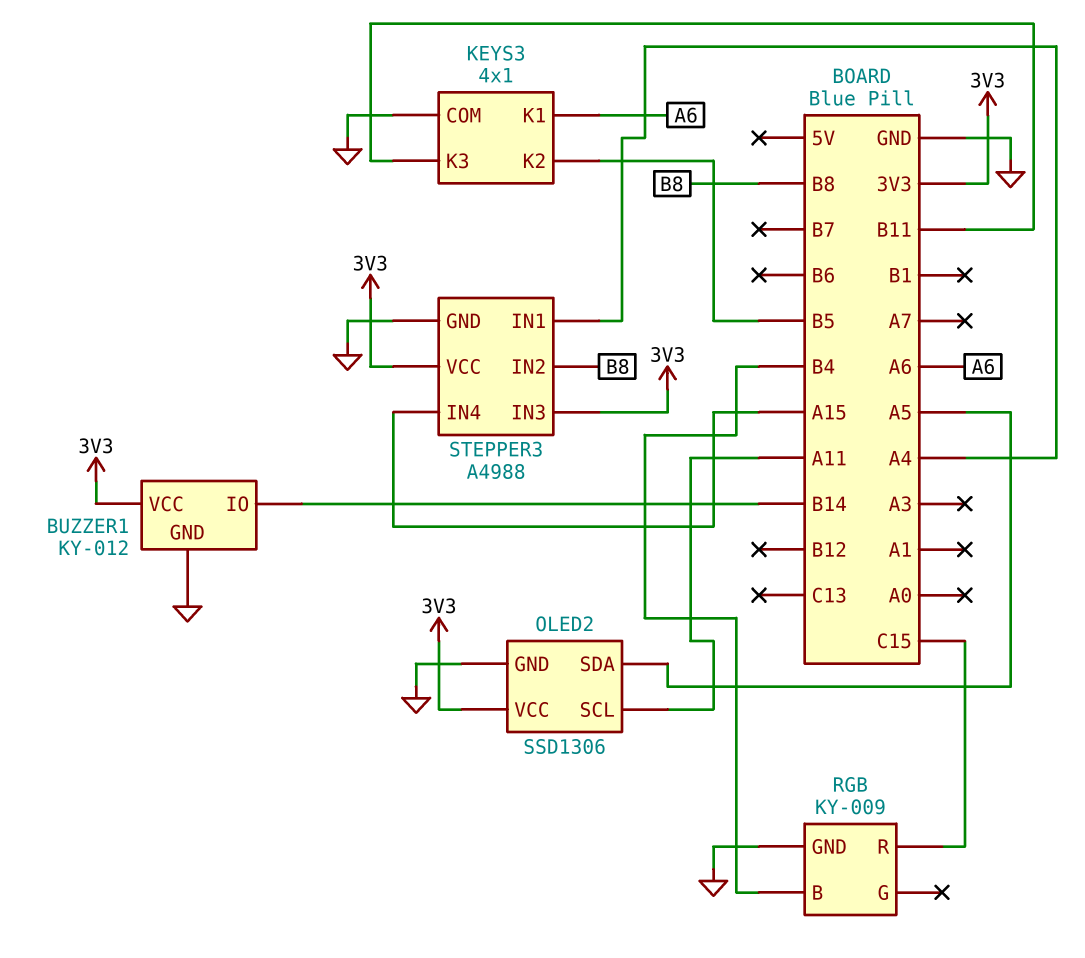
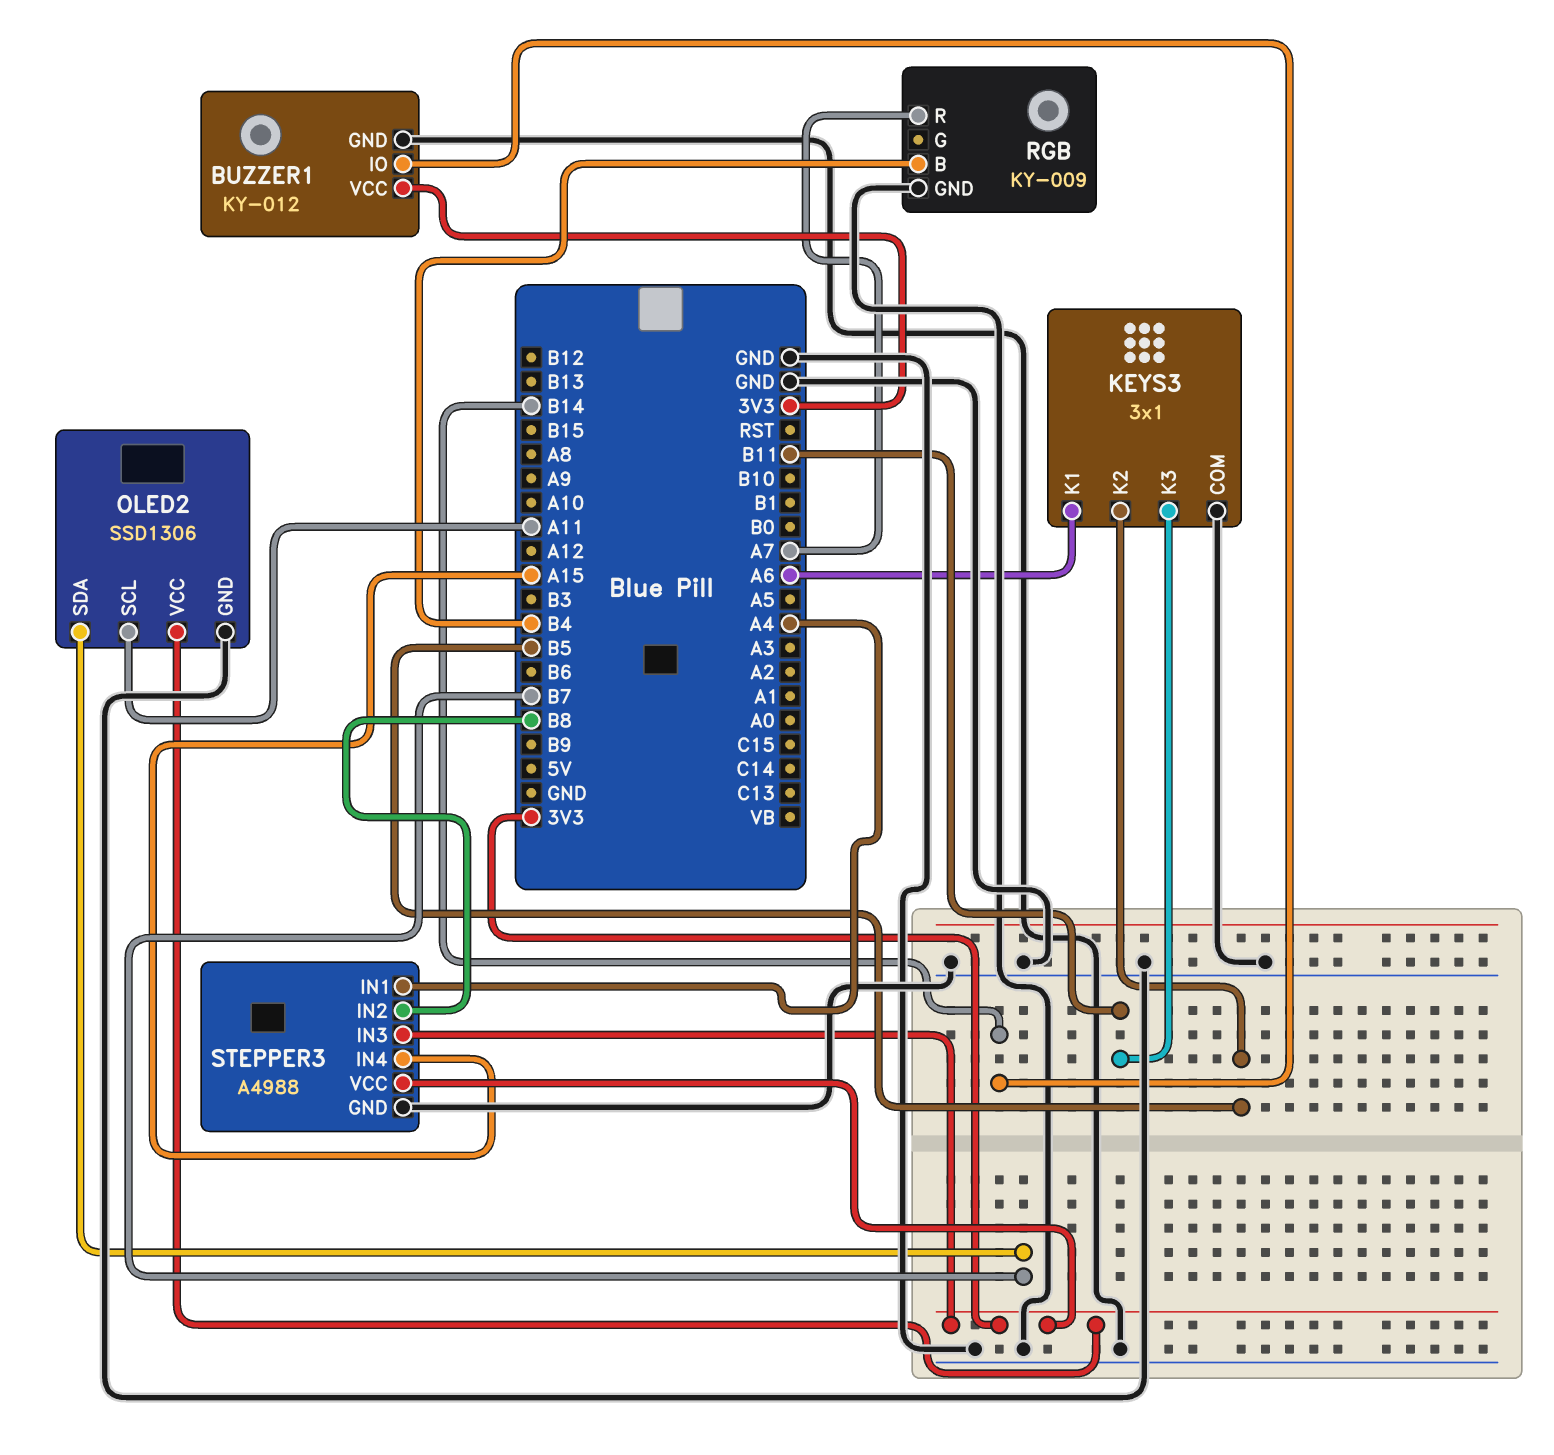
KEYS3: 4x1 -> 3x1
OLED2 pin SDA: A5 -> B7
RGB pin R: C15 -> A7

